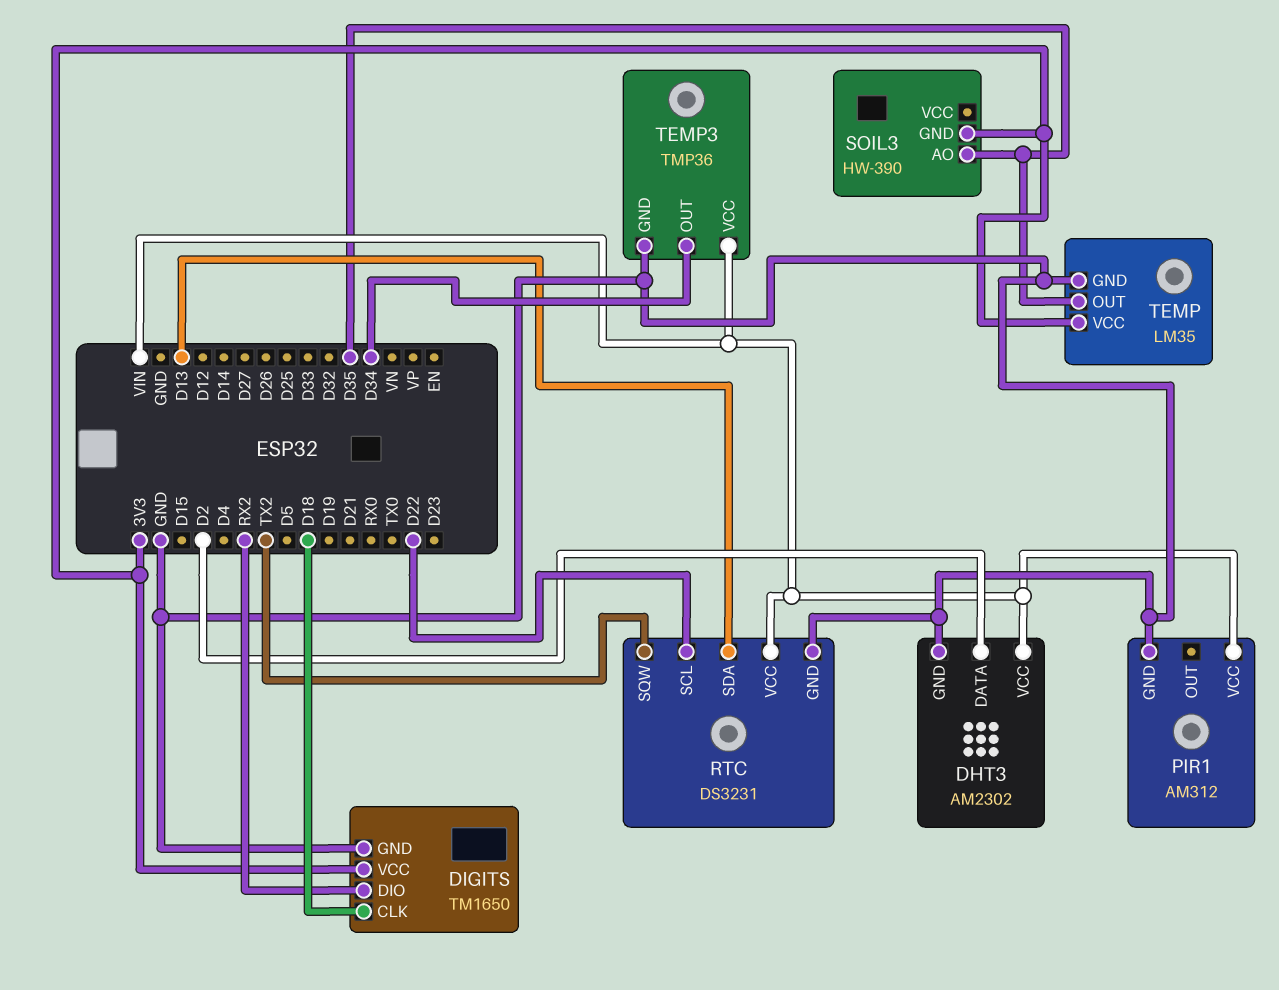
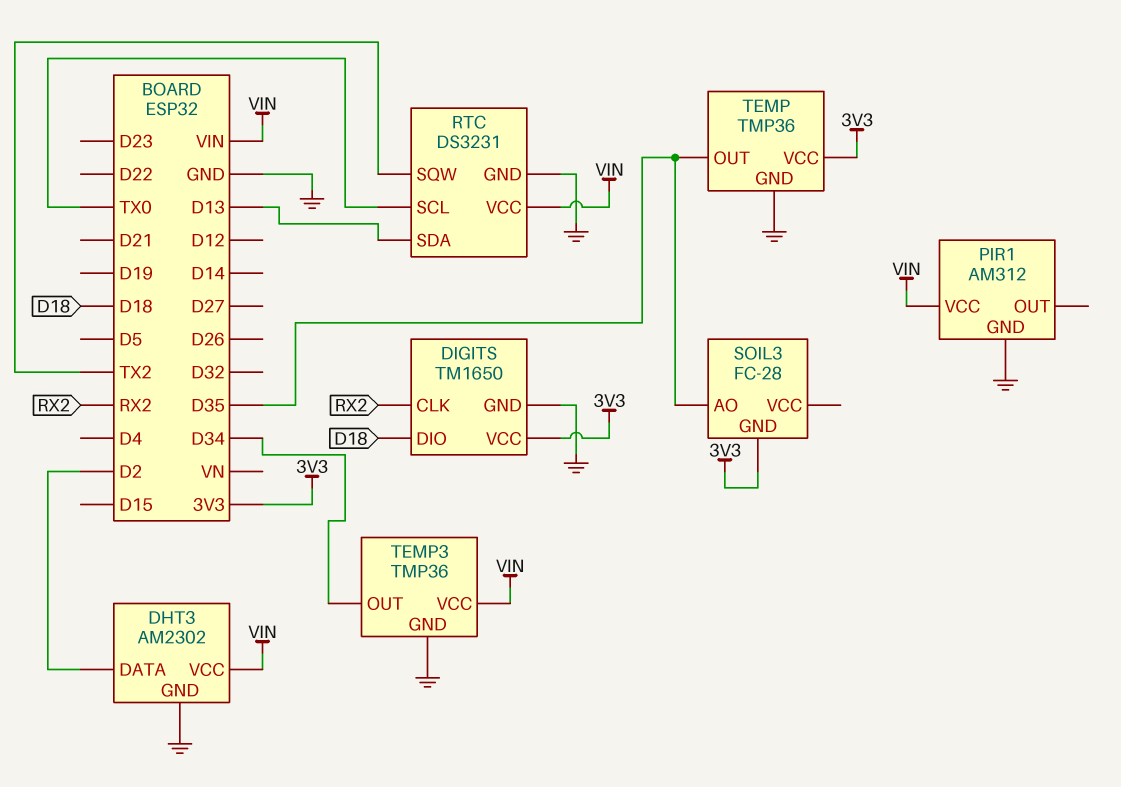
DIGITS pin CLK: D18 -> RX2
DIGITS pin DIO: RX2 -> D18
RTC pin SCL: D22 -> TX0
SOIL3: HW-390 -> FC-28
TEMP: LM35 -> TMP36

